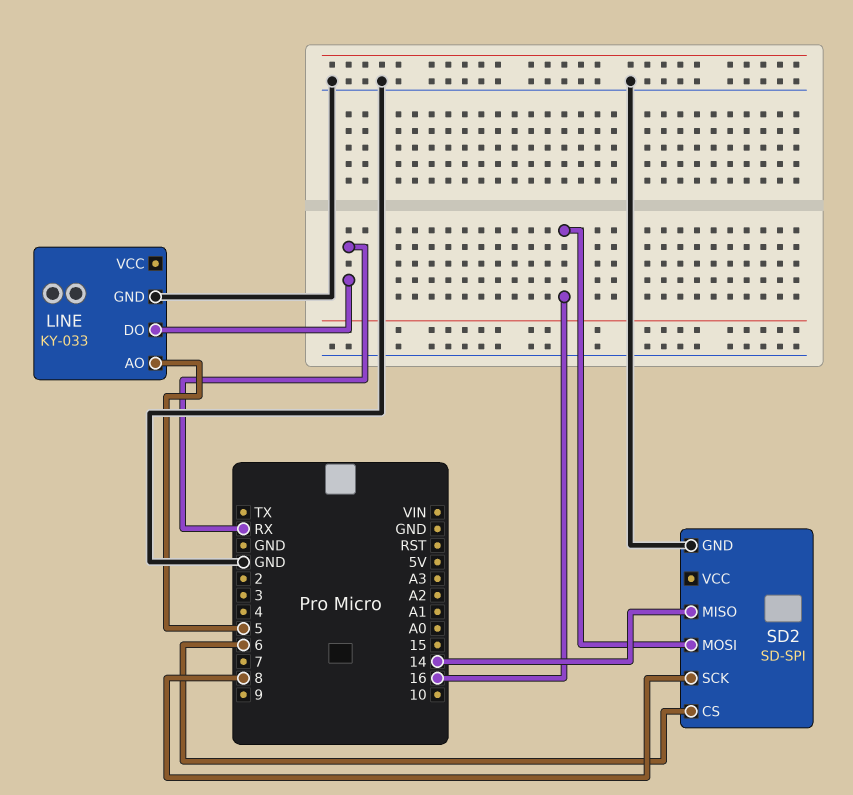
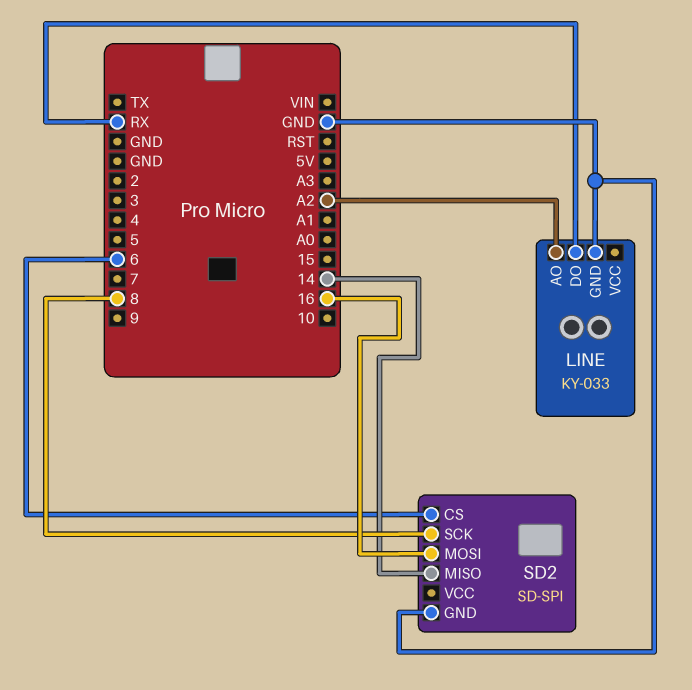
LINE pin AO: 5 -> A2

